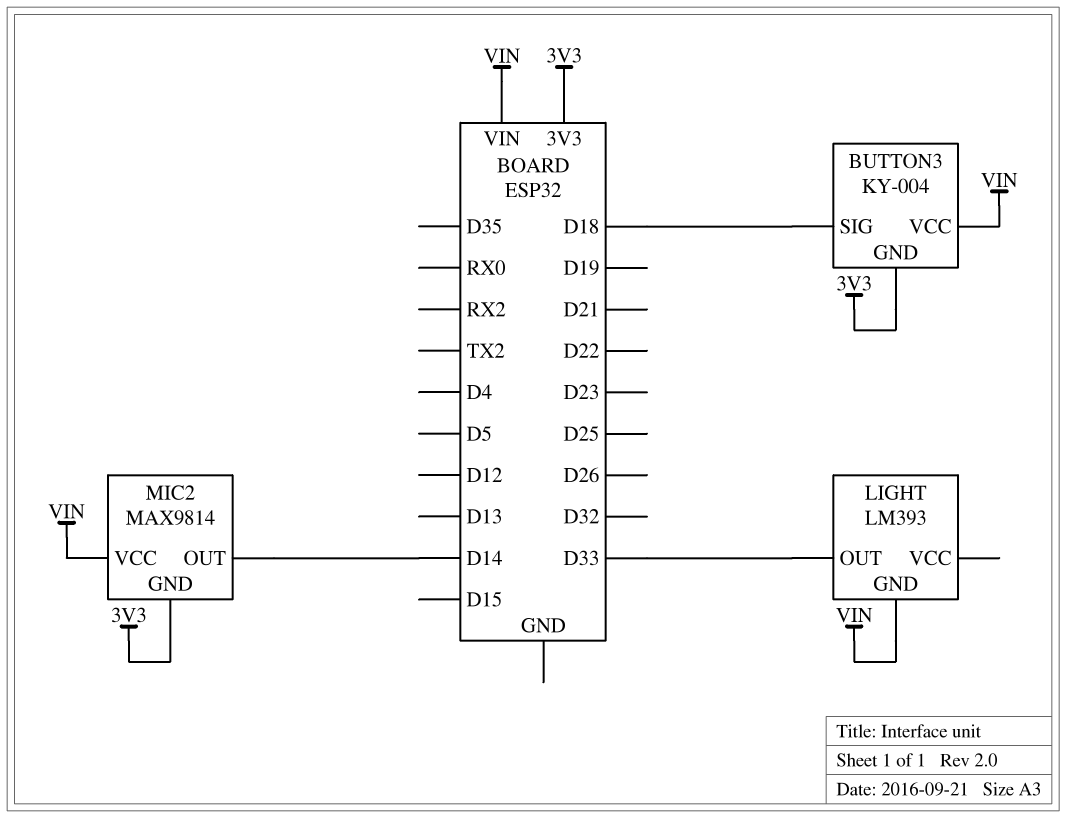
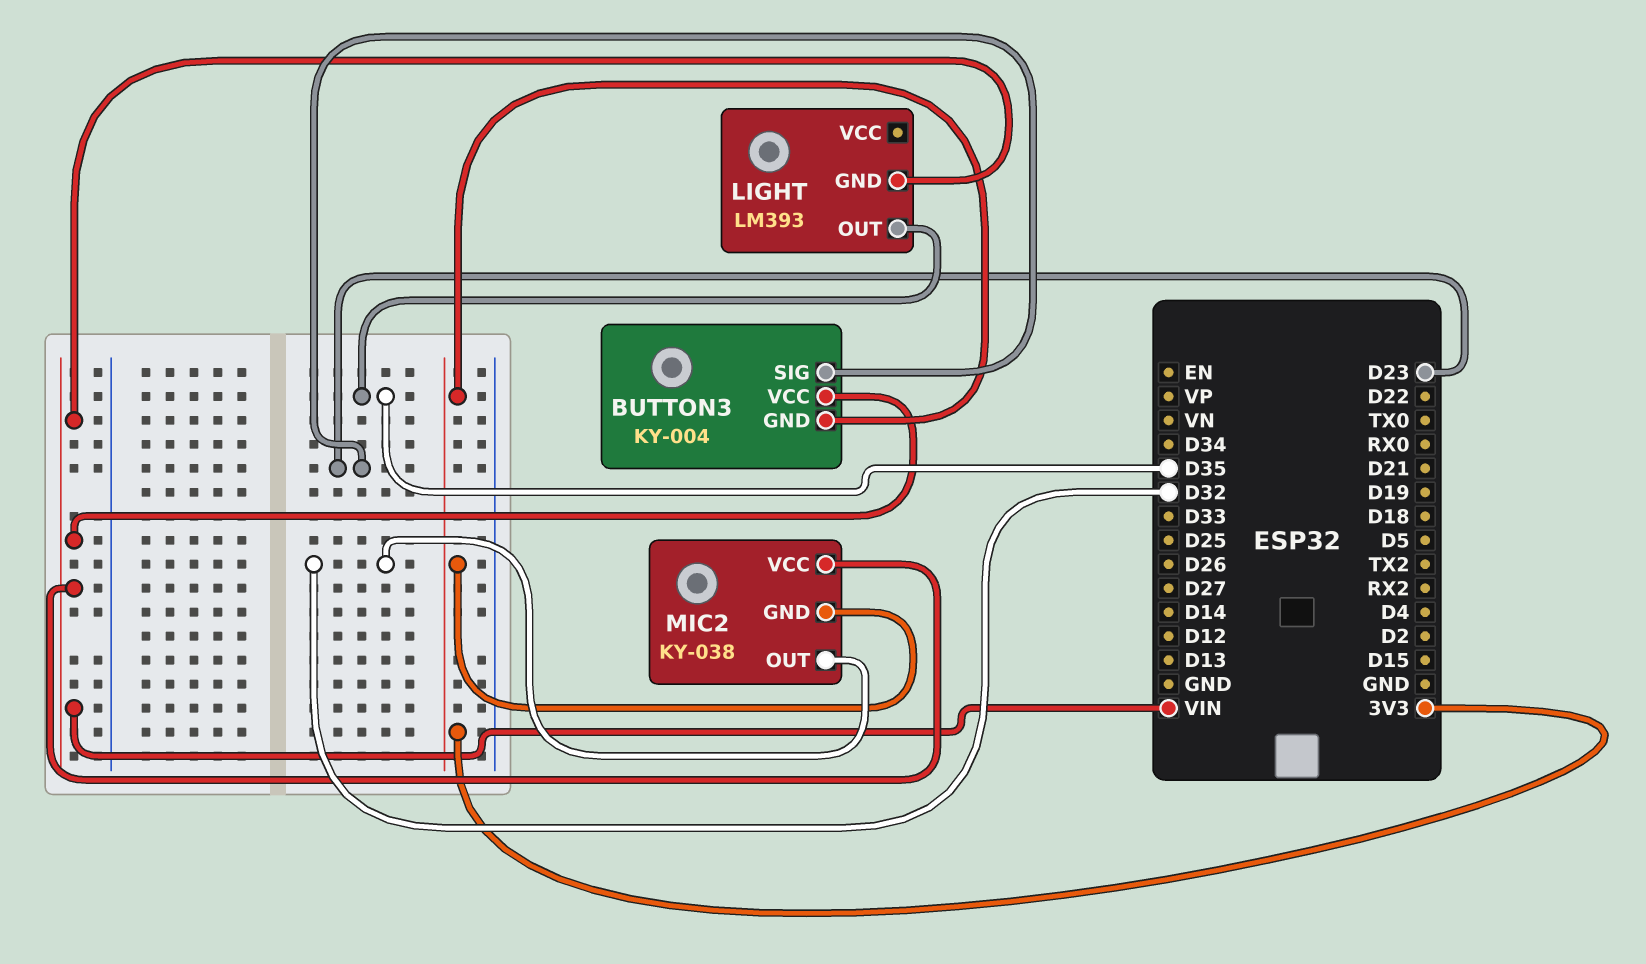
BUTTON3 pin SIG: D18 -> D23
LIGHT pin OUT: D33 -> D35
MIC2: MAX9814 -> KY-038
MIC2 pin OUT: D14 -> D32

